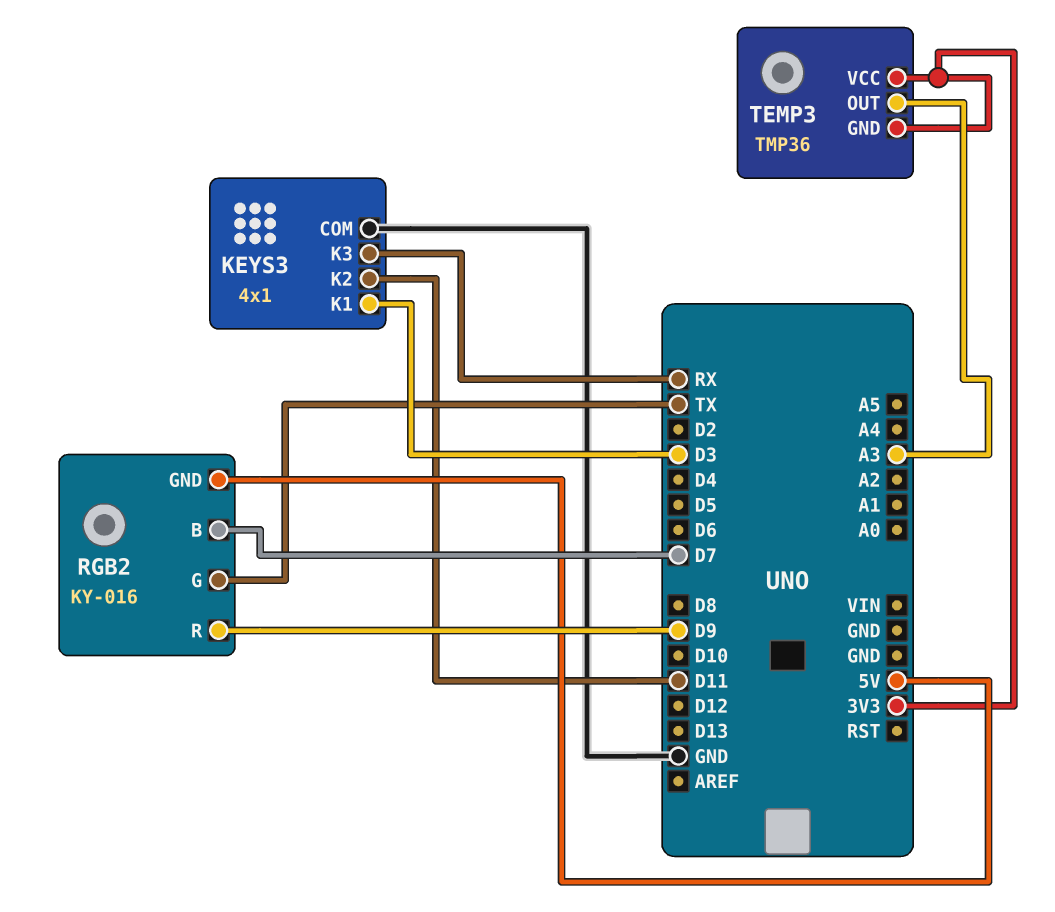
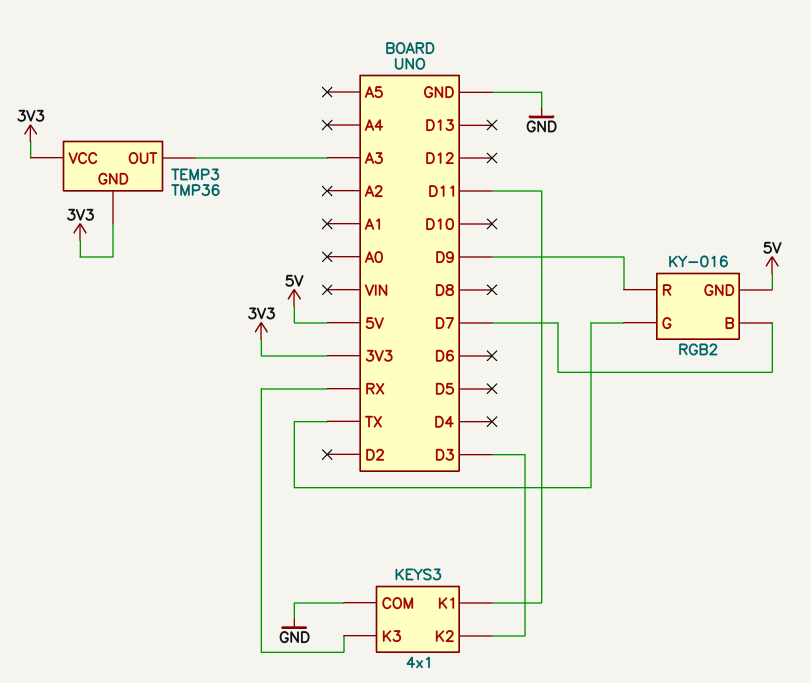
KEYS3 pin K1: D3 -> D11
KEYS3 pin K2: D11 -> D3

